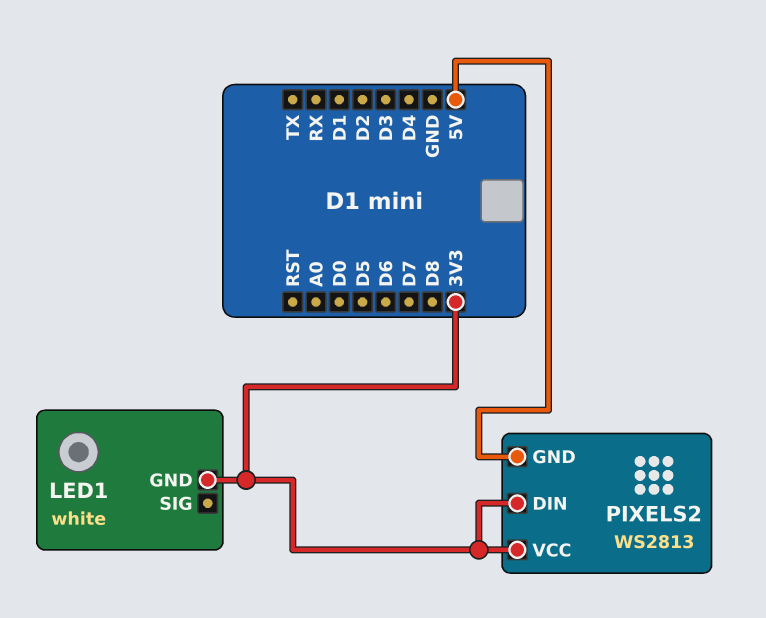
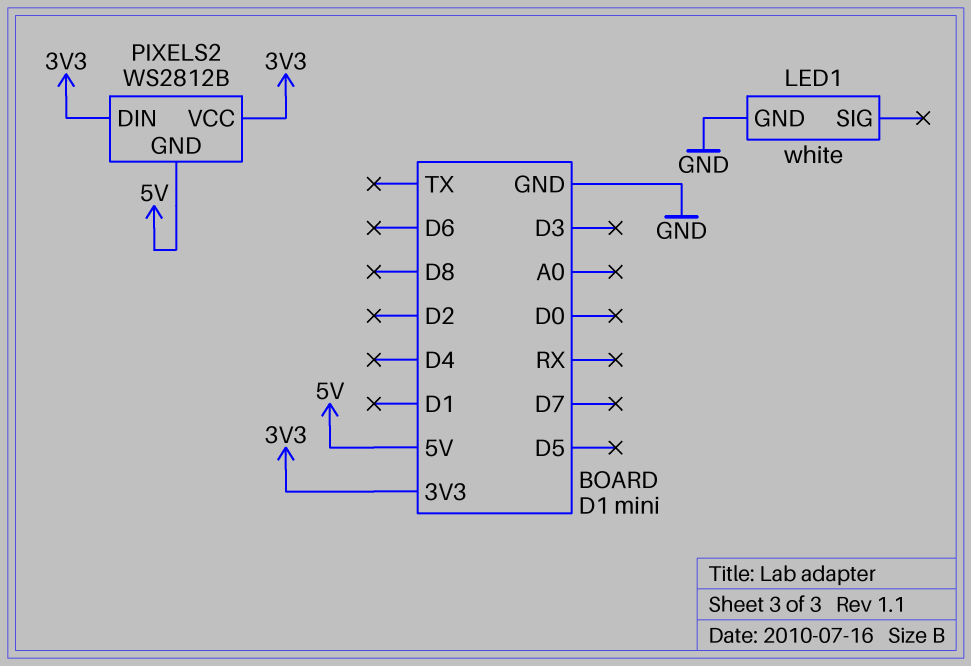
LED1 pin GND: 3V3 -> GND
PIXELS2: WS2813 -> WS2812B

